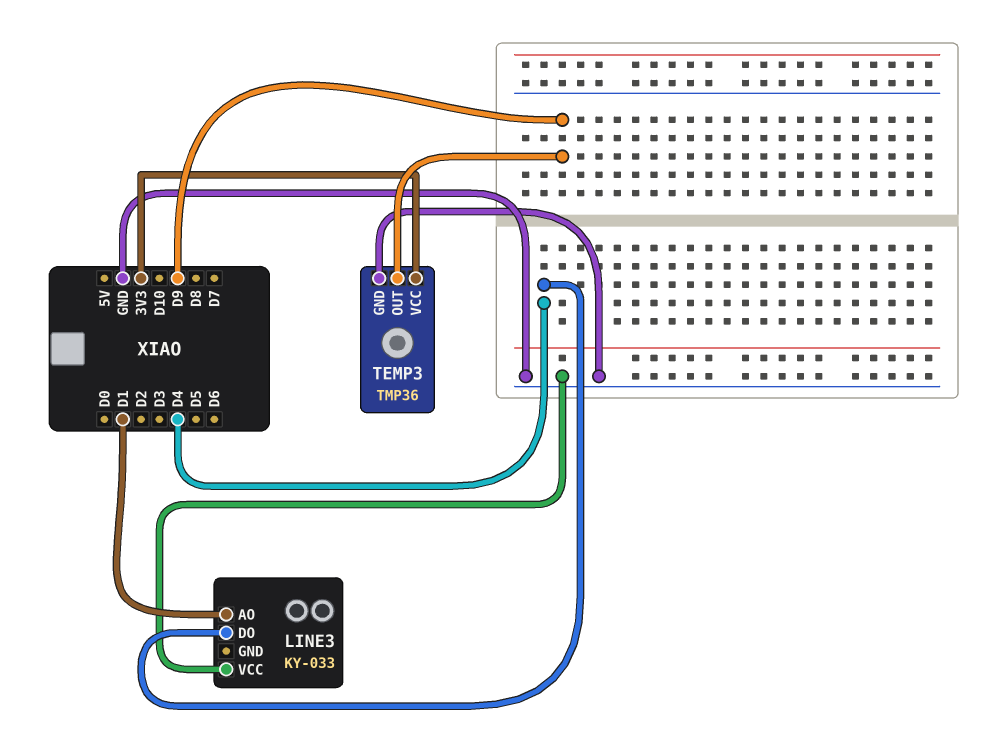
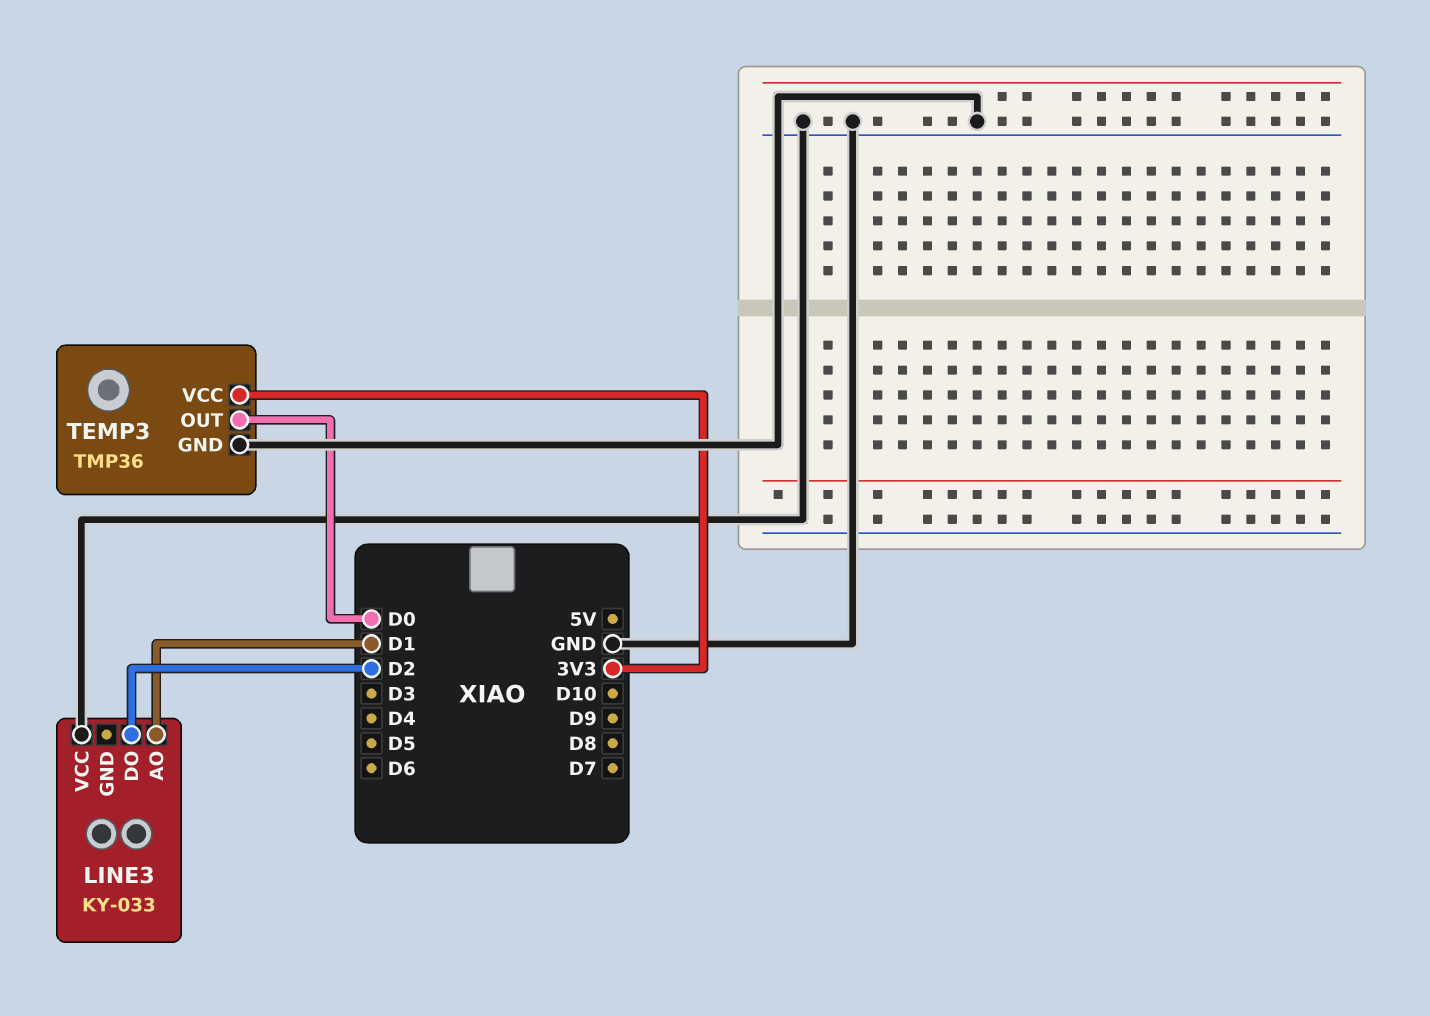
LINE3 pin DO: D4 -> D2
TEMP3 pin OUT: D9 -> D0

